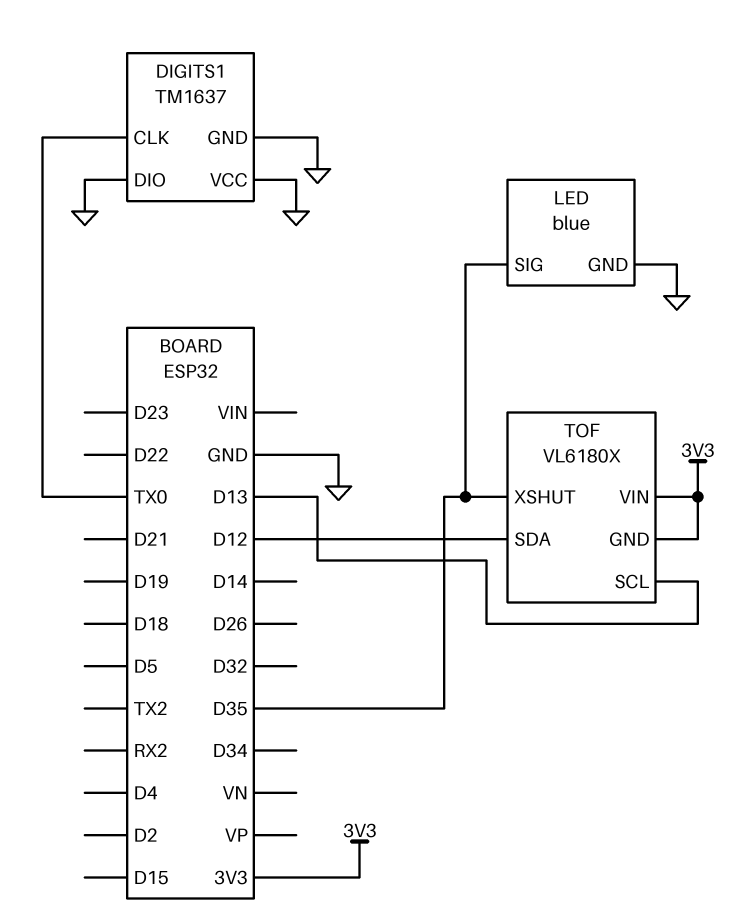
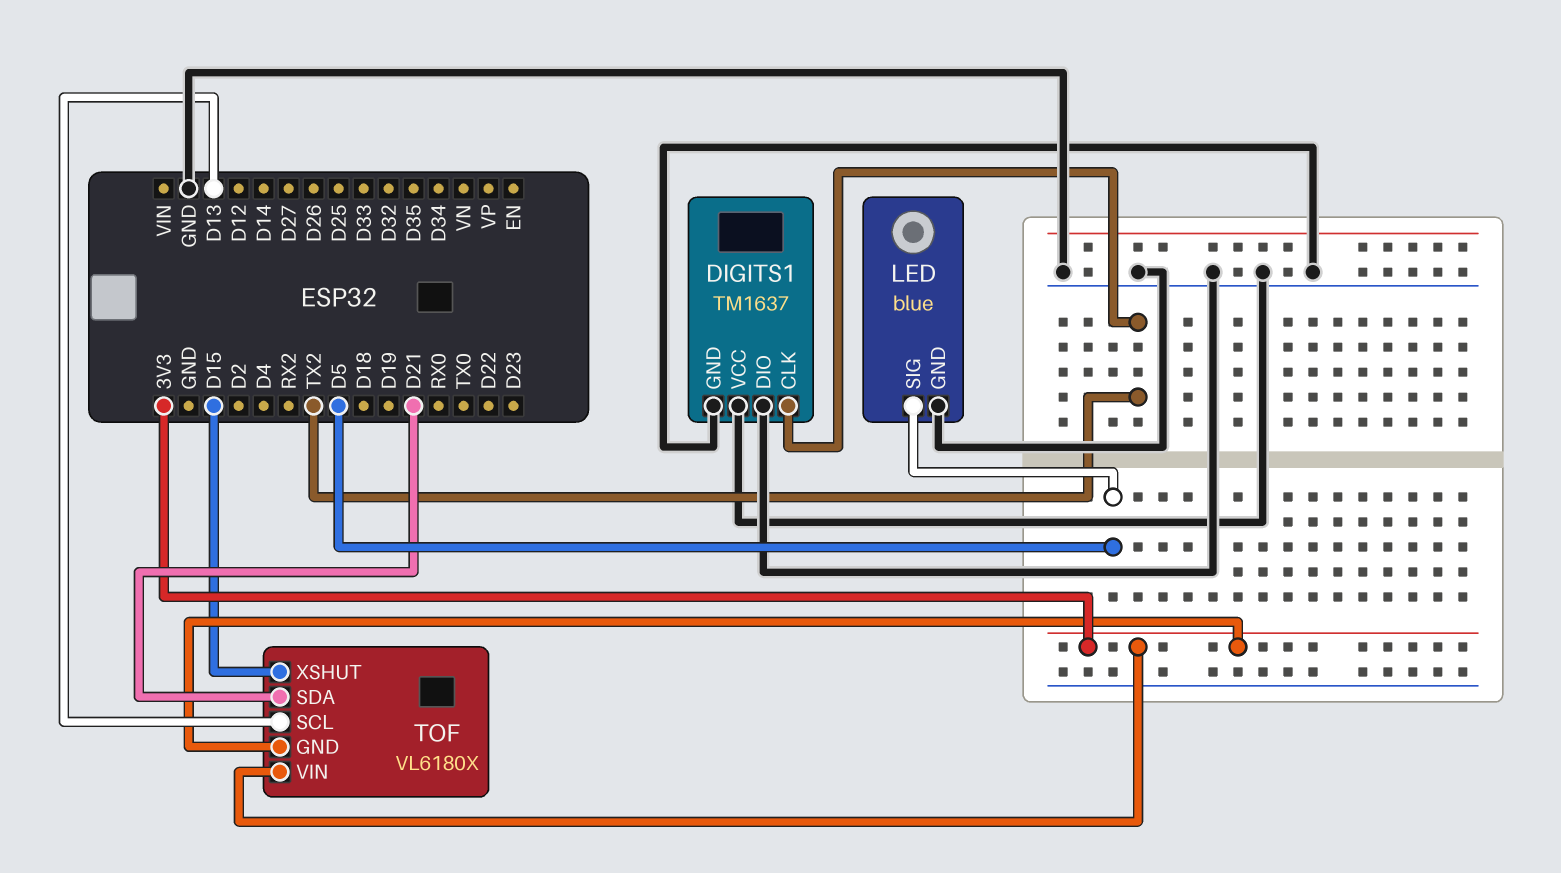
DIGITS1 pin CLK: TX0 -> TX2
LED pin SIG: D35 -> D5
TOF pin SDA: D12 -> D21
TOF pin XSHUT: D35 -> D15

